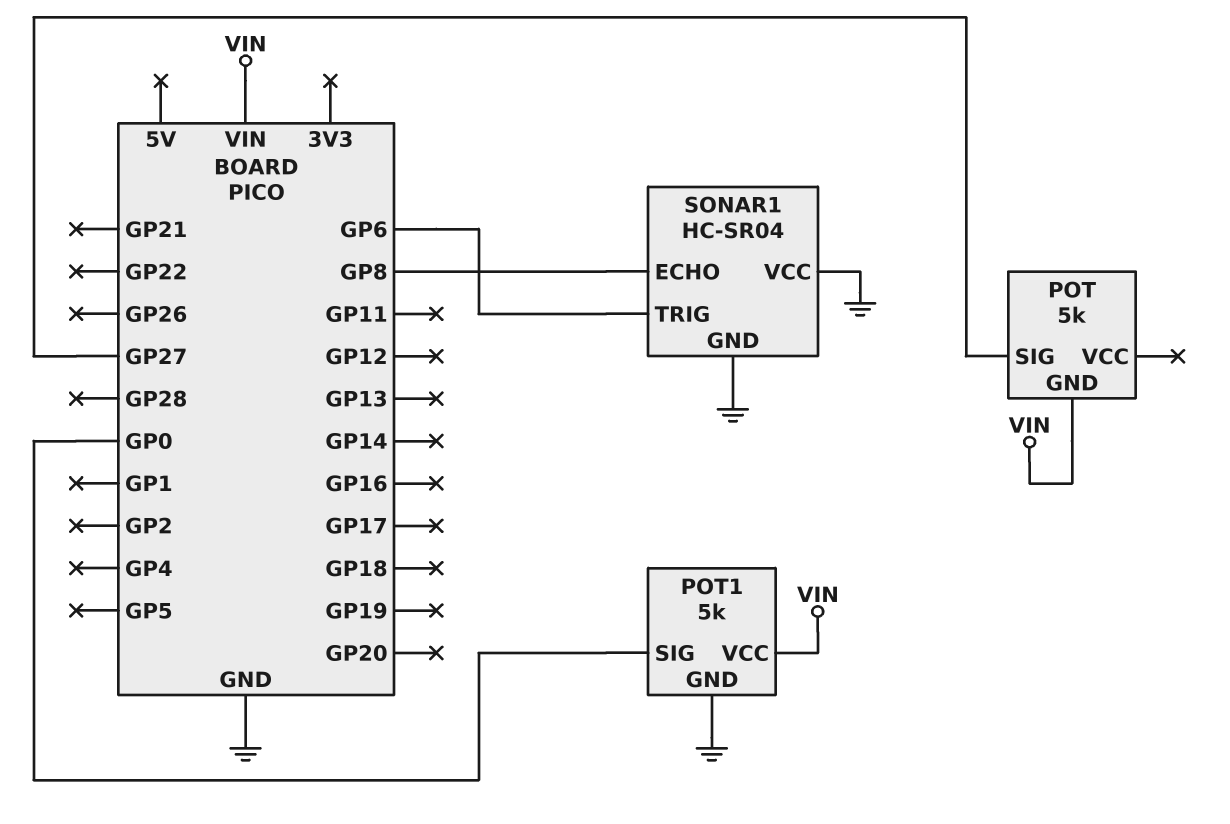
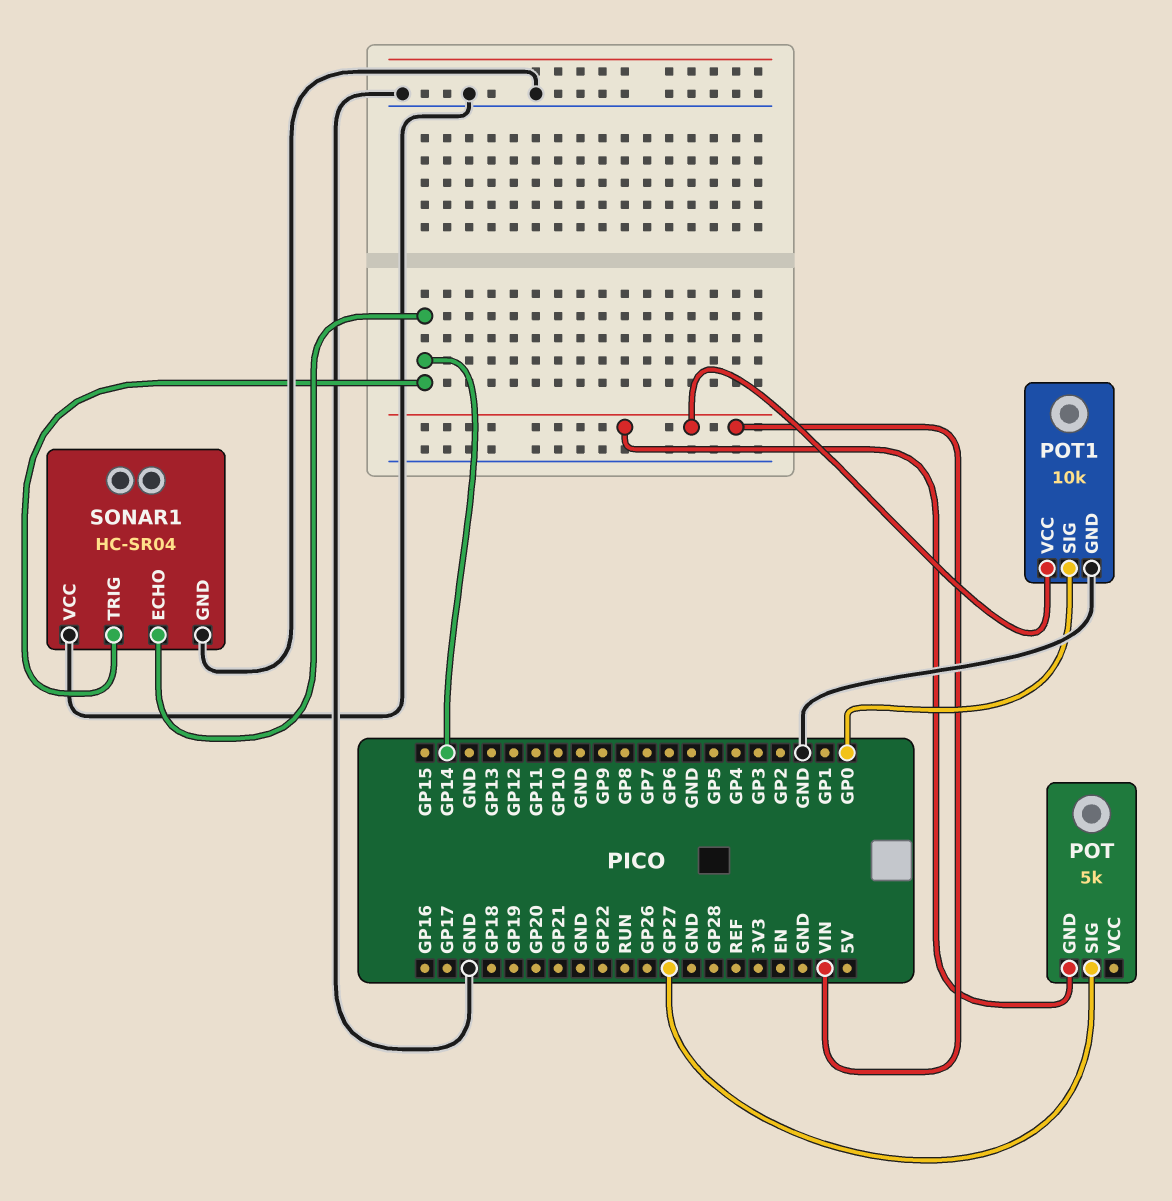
POT1: 5k -> 10k
SONAR1 pin ECHO: GP8 -> GP14
SONAR1 pin TRIG: GP6 -> GP14

